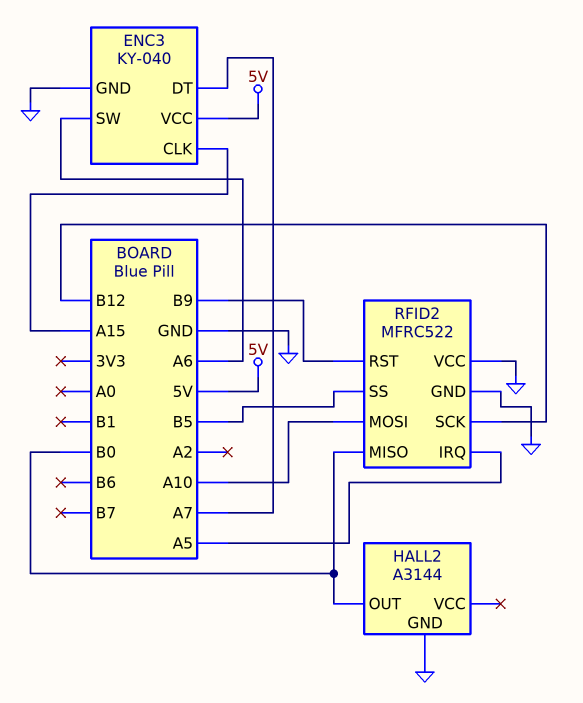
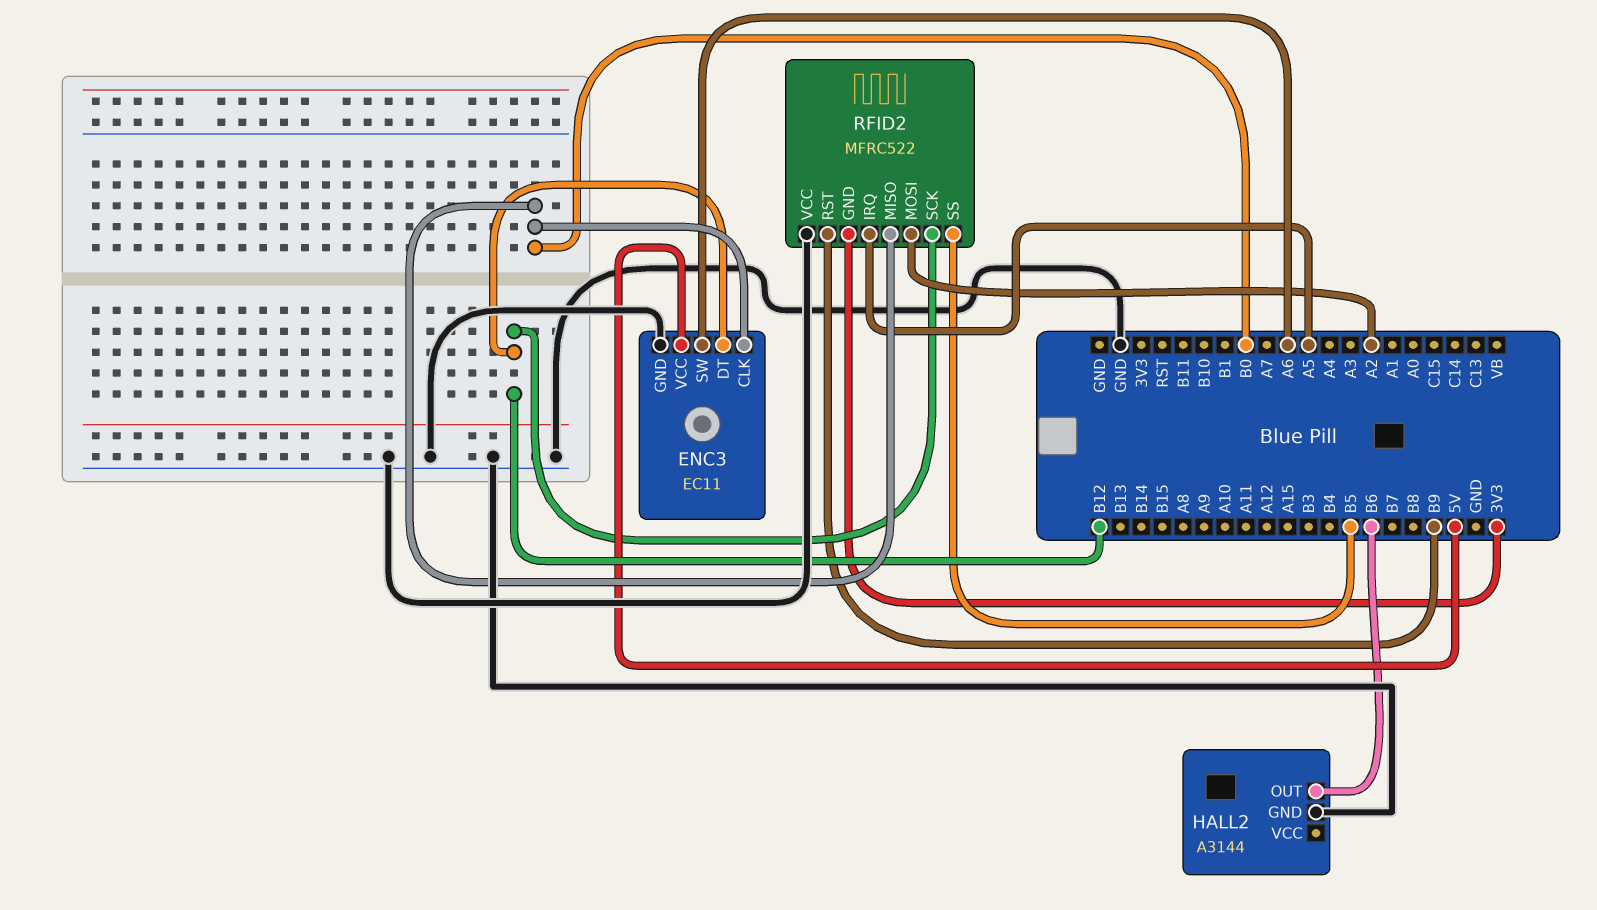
ENC3: KY-040 -> EC11
ENC3 pin CLK: A15 -> B0
ENC3 pin DT: A7 -> B12
HALL2 pin OUT: B0 -> B6
RFID2 pin GND: GND -> 3V3
RFID2 pin MOSI: A10 -> A2

